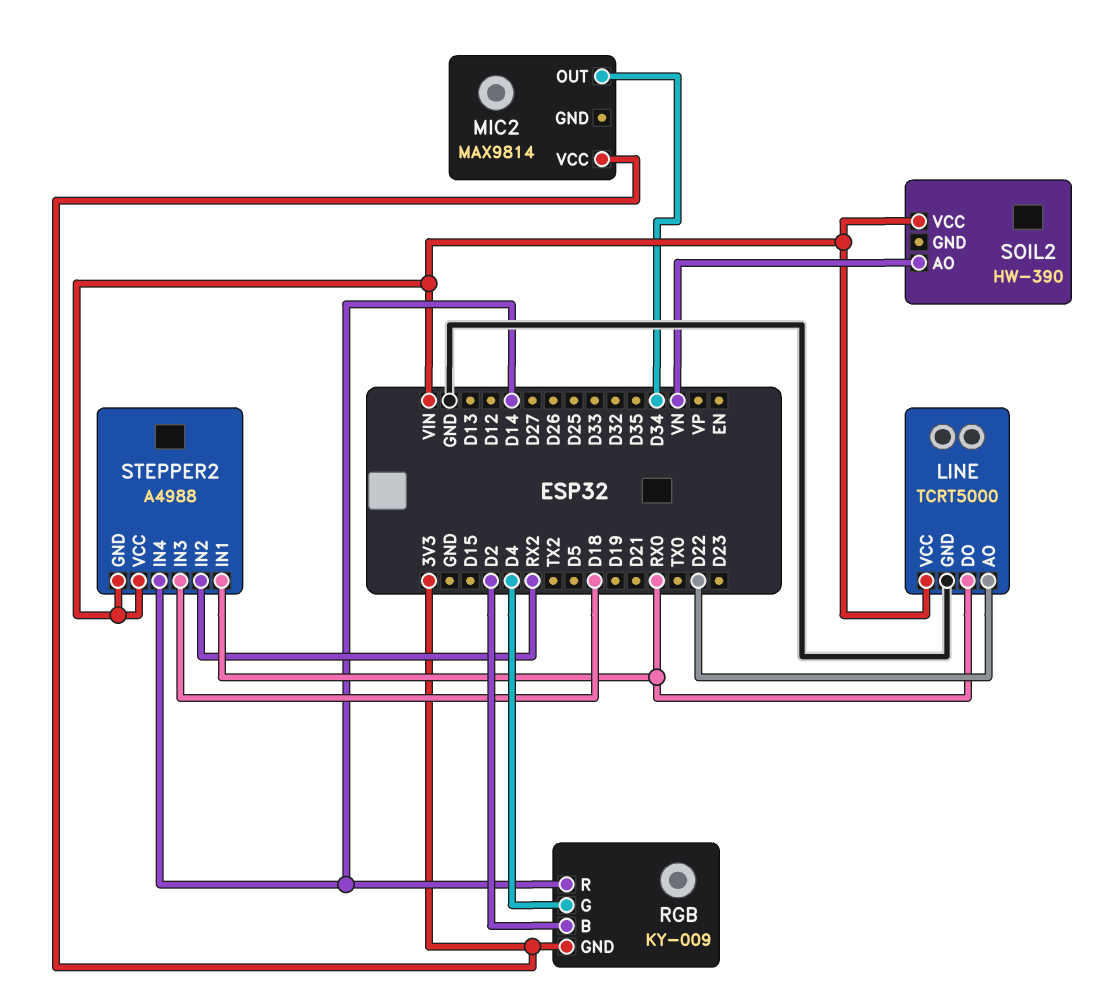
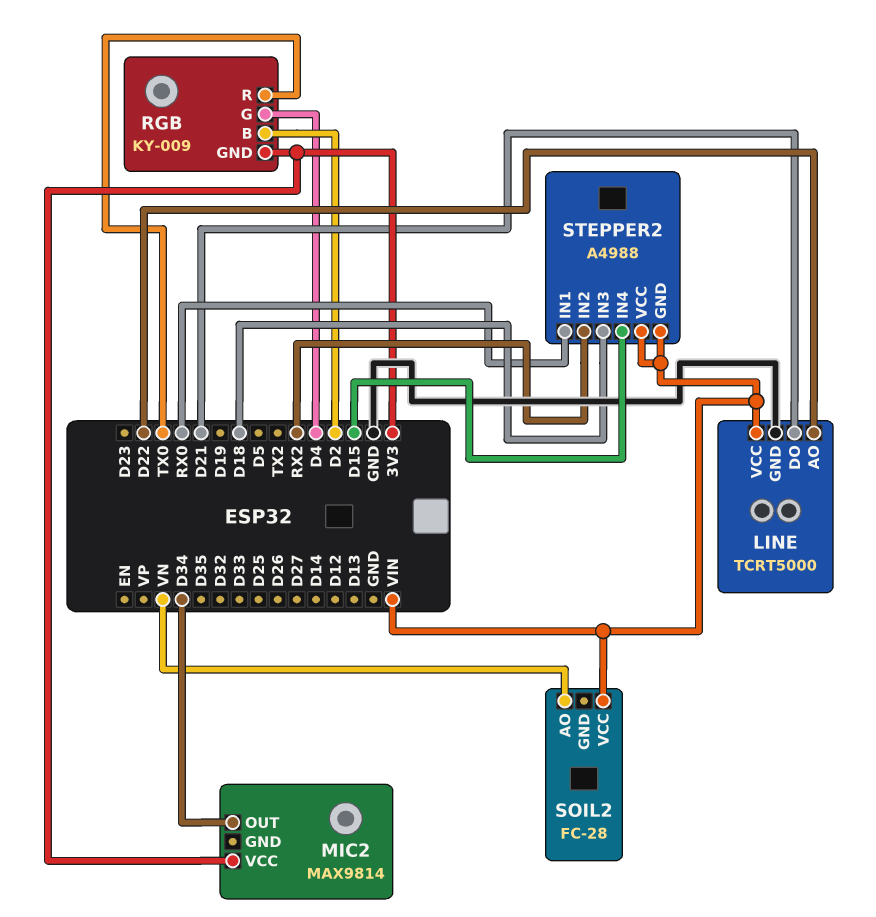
LINE pin DO: RX0 -> D21
RGB pin R: D14 -> TX0
SOIL2: HW-390 -> FC-28
STEPPER2 pin IN4: D14 -> D15

